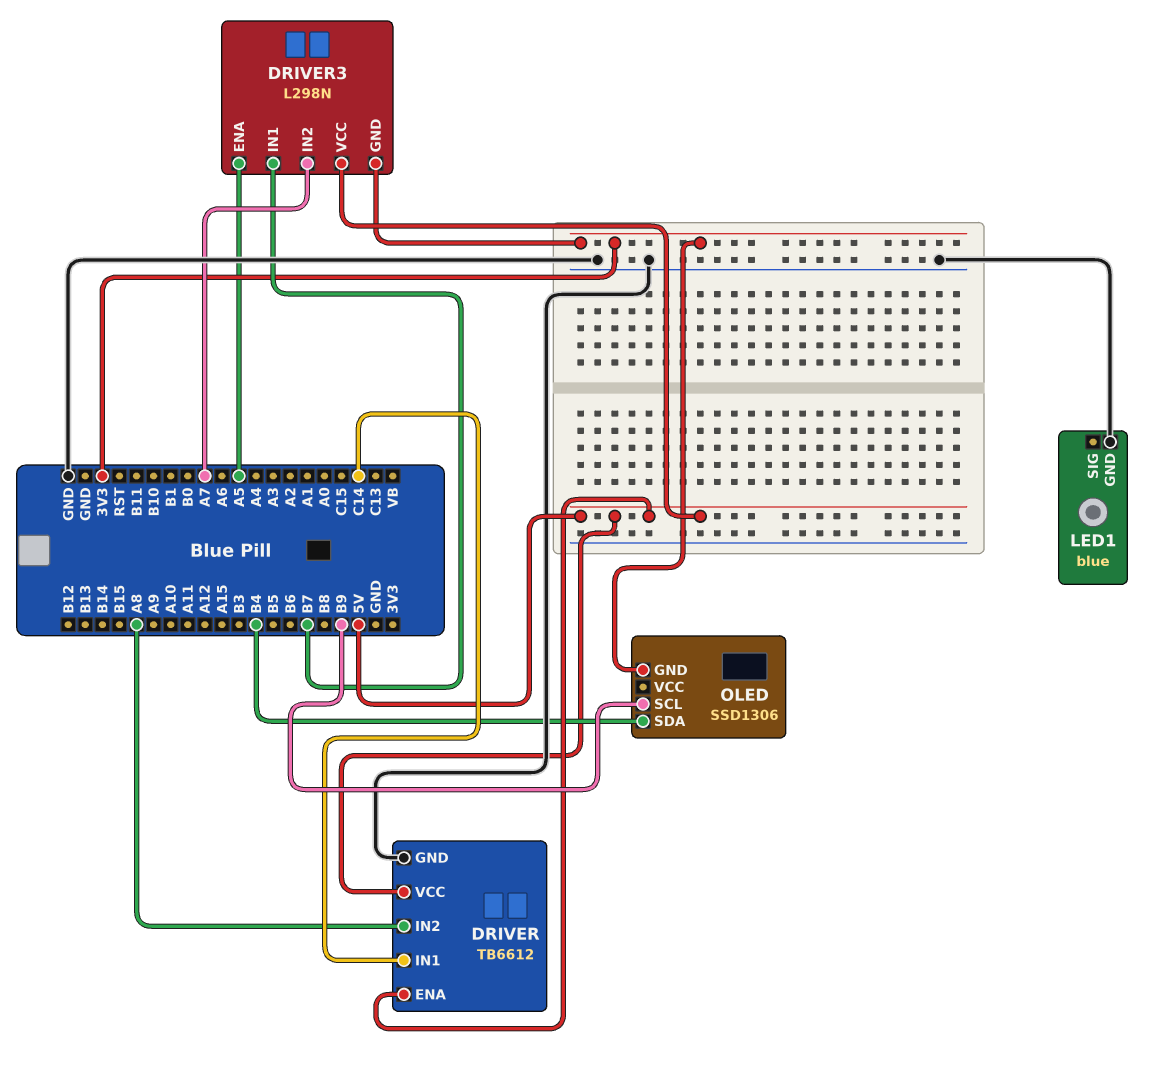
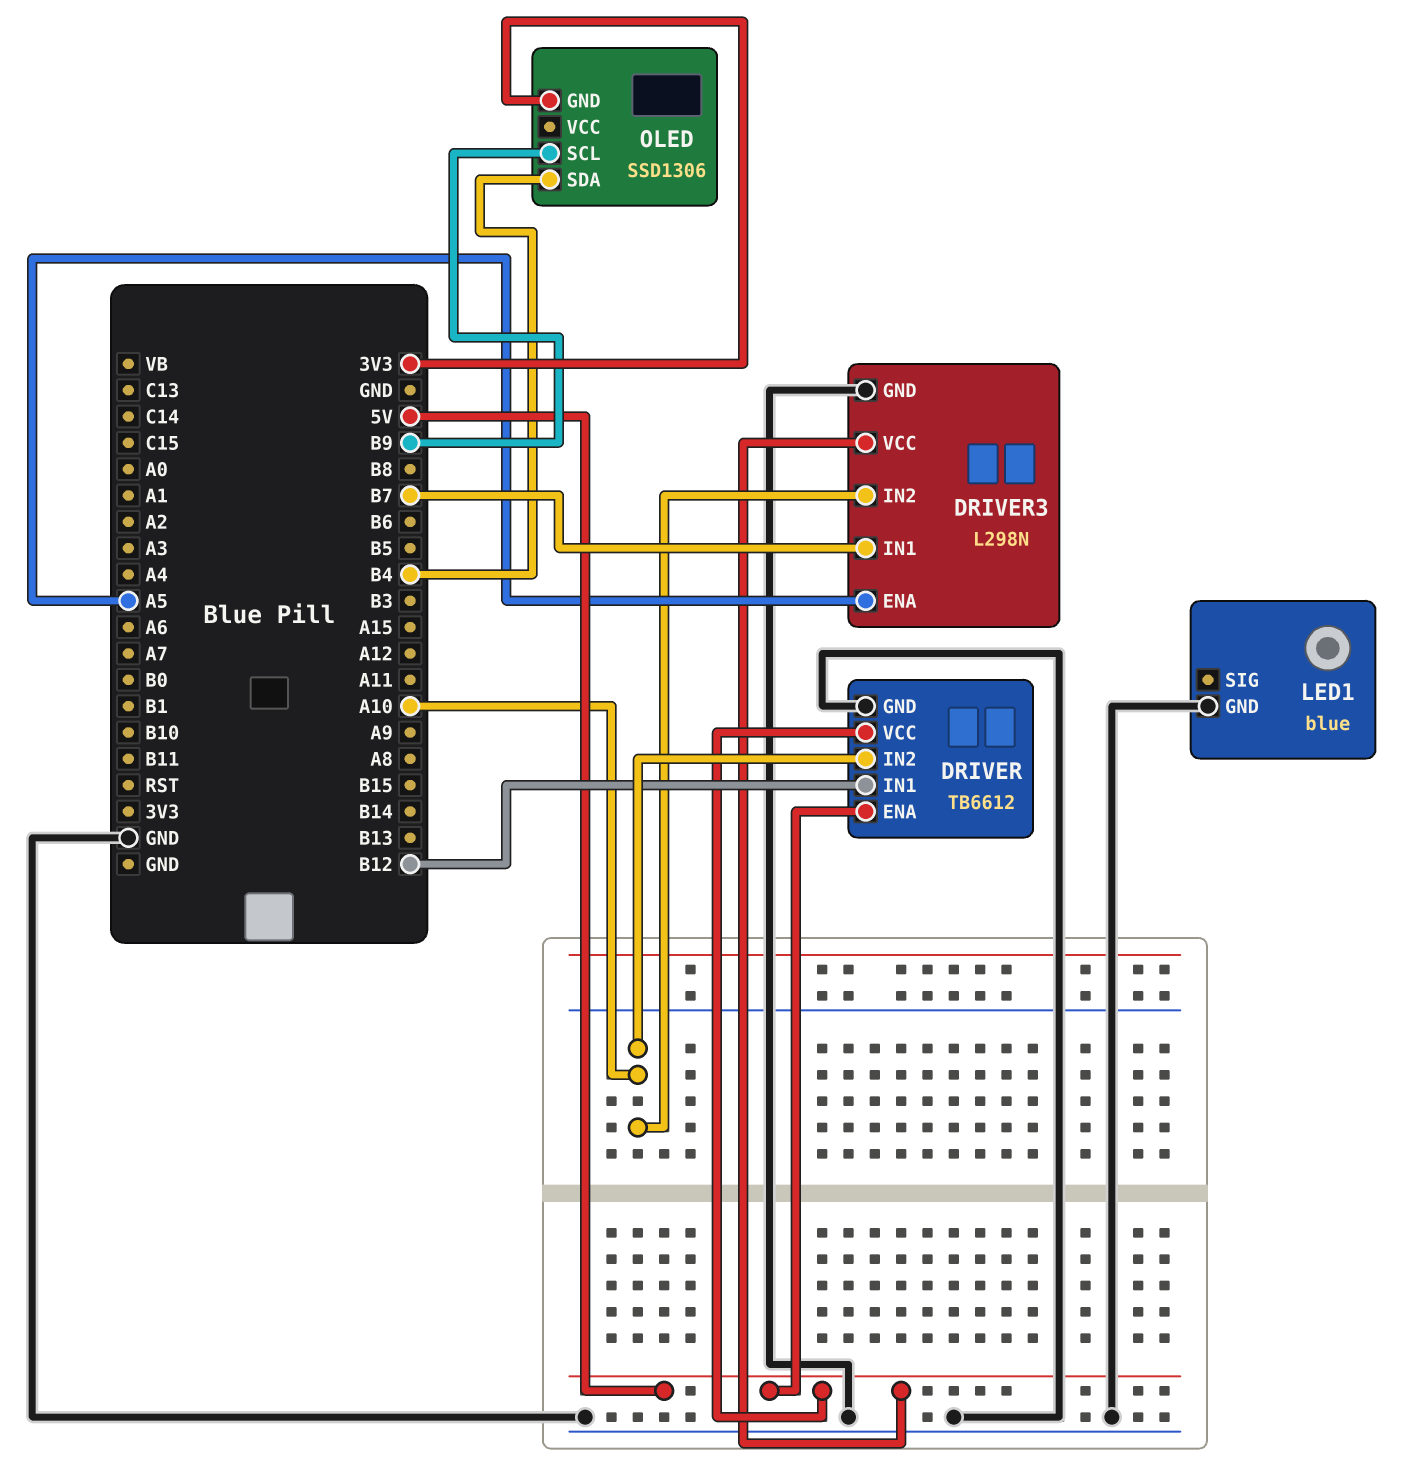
DRIVER pin IN1: C14 -> B12
DRIVER pin IN2: A8 -> A10
DRIVER3 pin GND: 3V3 -> GND
DRIVER3 pin IN2: A7 -> A10

